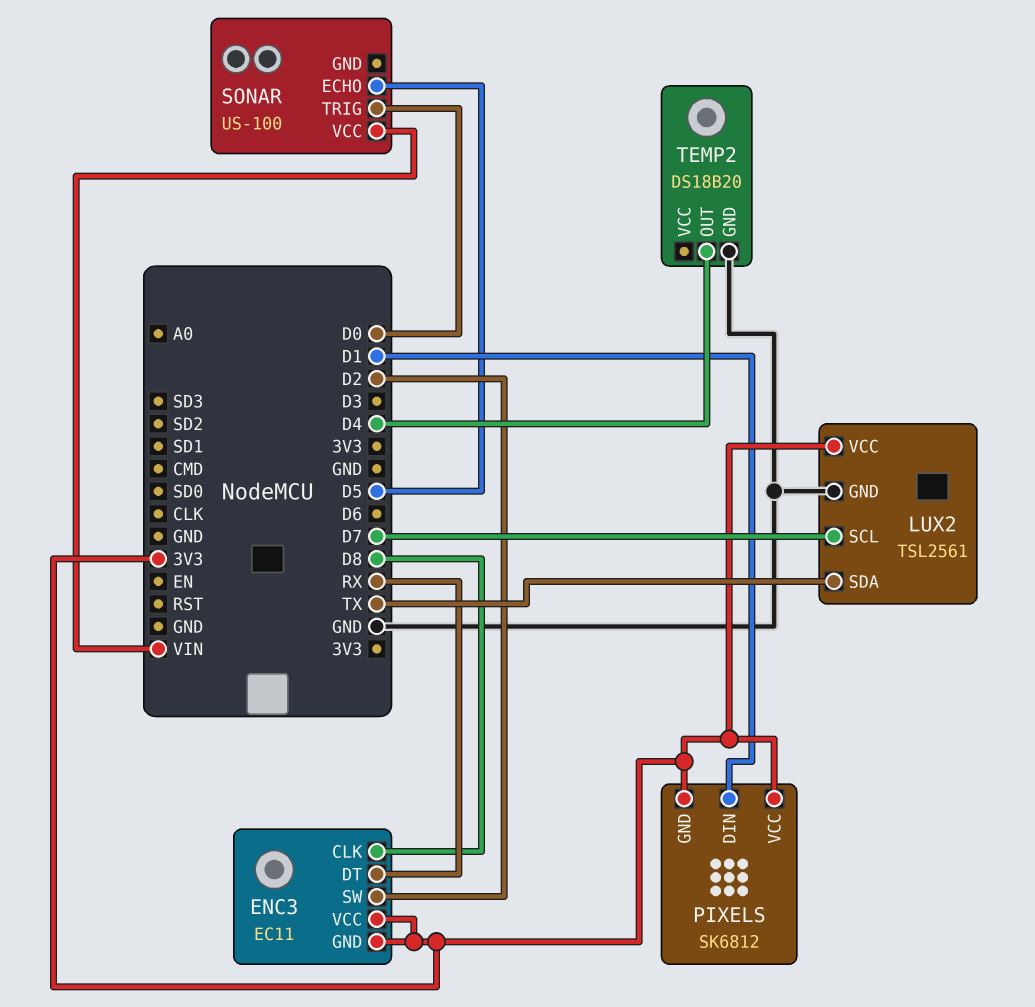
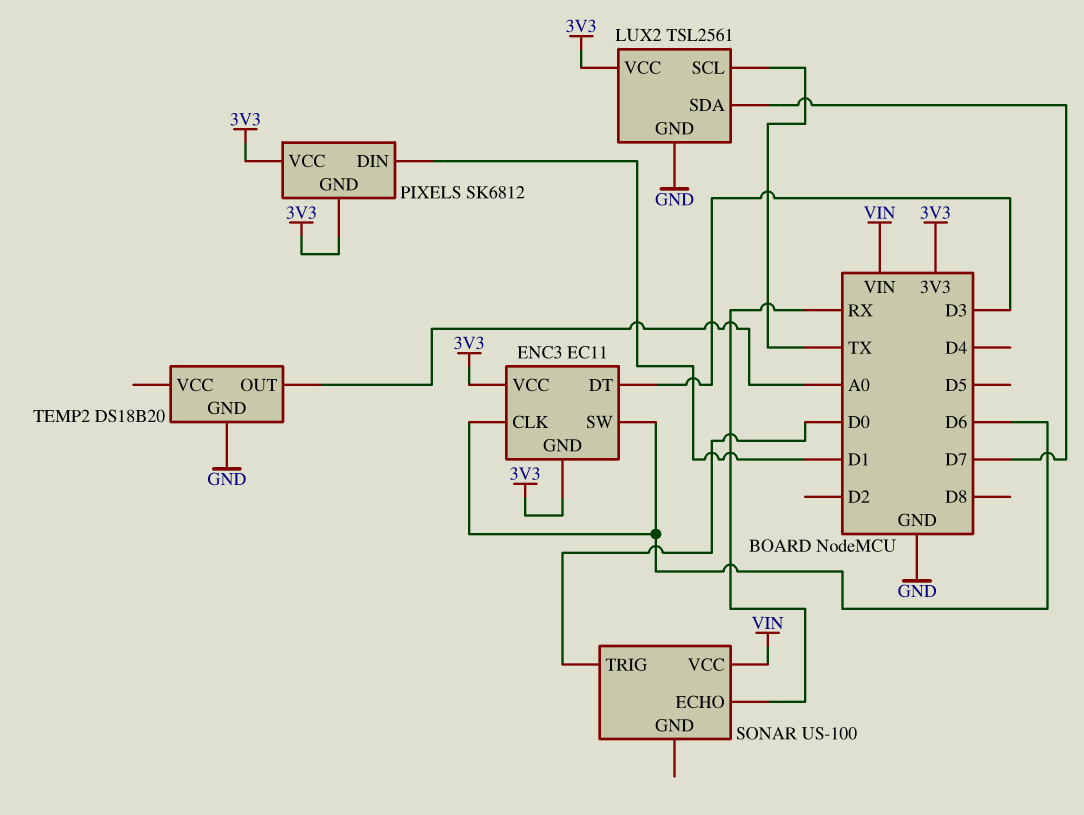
ENC3 pin CLK: D8 -> D6
ENC3 pin DT: RX -> D3
ENC3 pin SW: D2 -> D6
LUX2 pin SCL: D7 -> TX
LUX2 pin SDA: TX -> D7
SONAR pin ECHO: D5 -> RX
TEMP2 pin OUT: D4 -> A0

